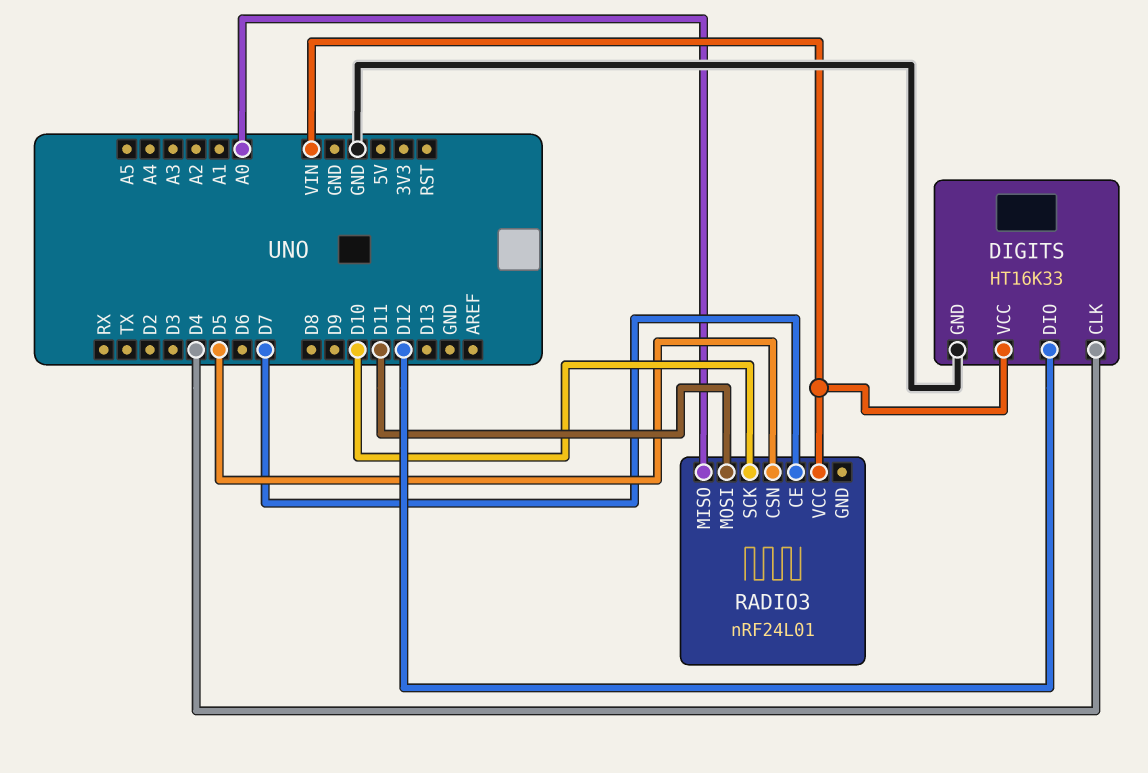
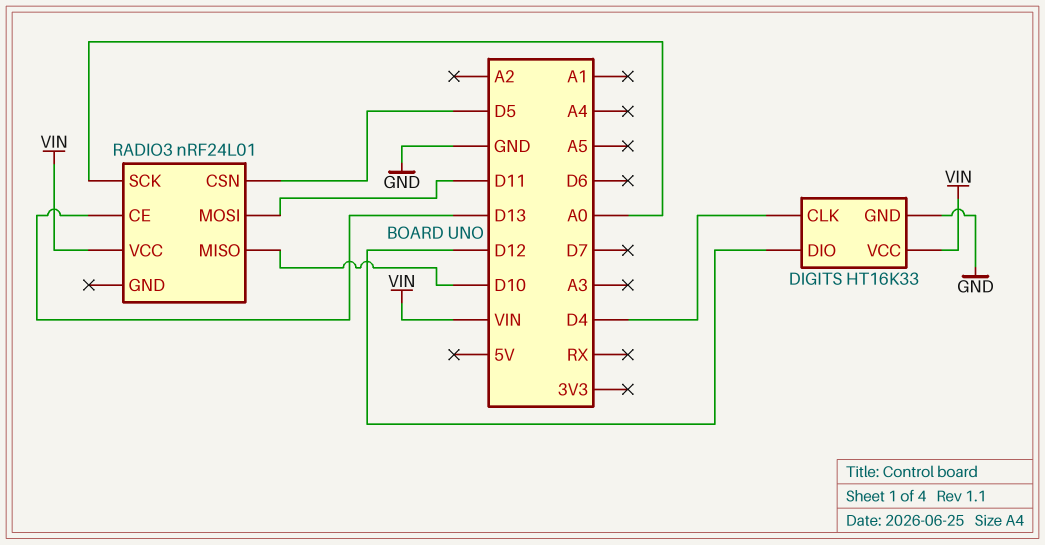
RADIO3 pin CE: D7 -> D13
RADIO3 pin MISO: A0 -> D10
RADIO3 pin SCK: D10 -> A0

